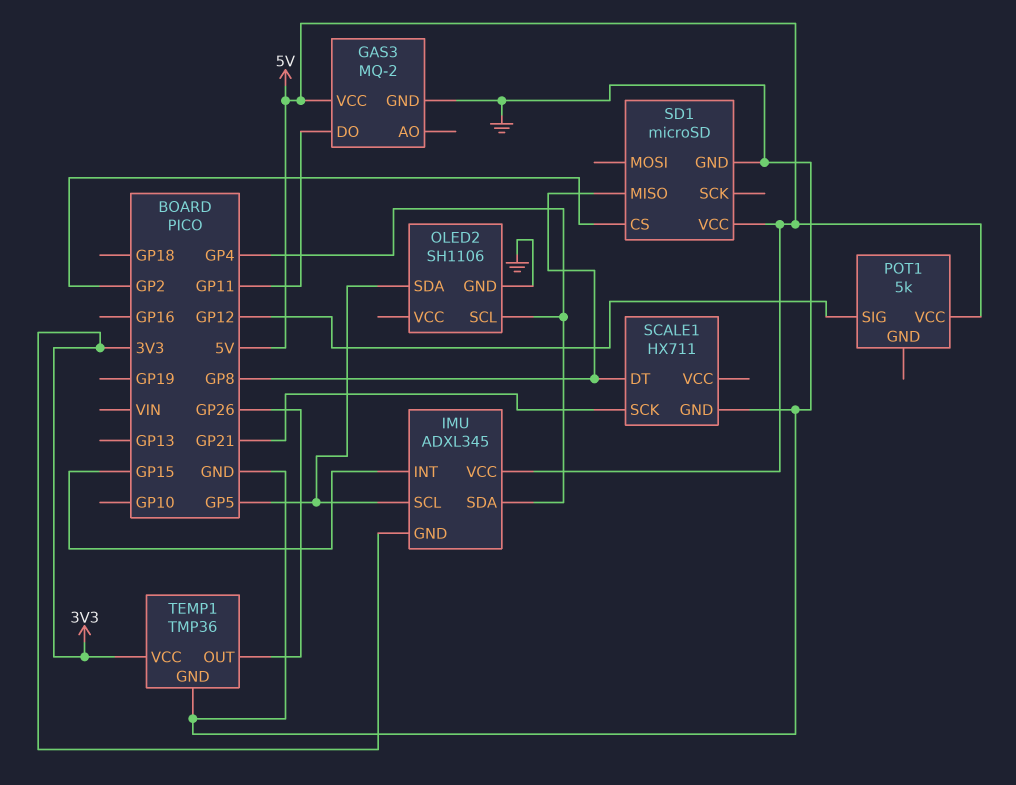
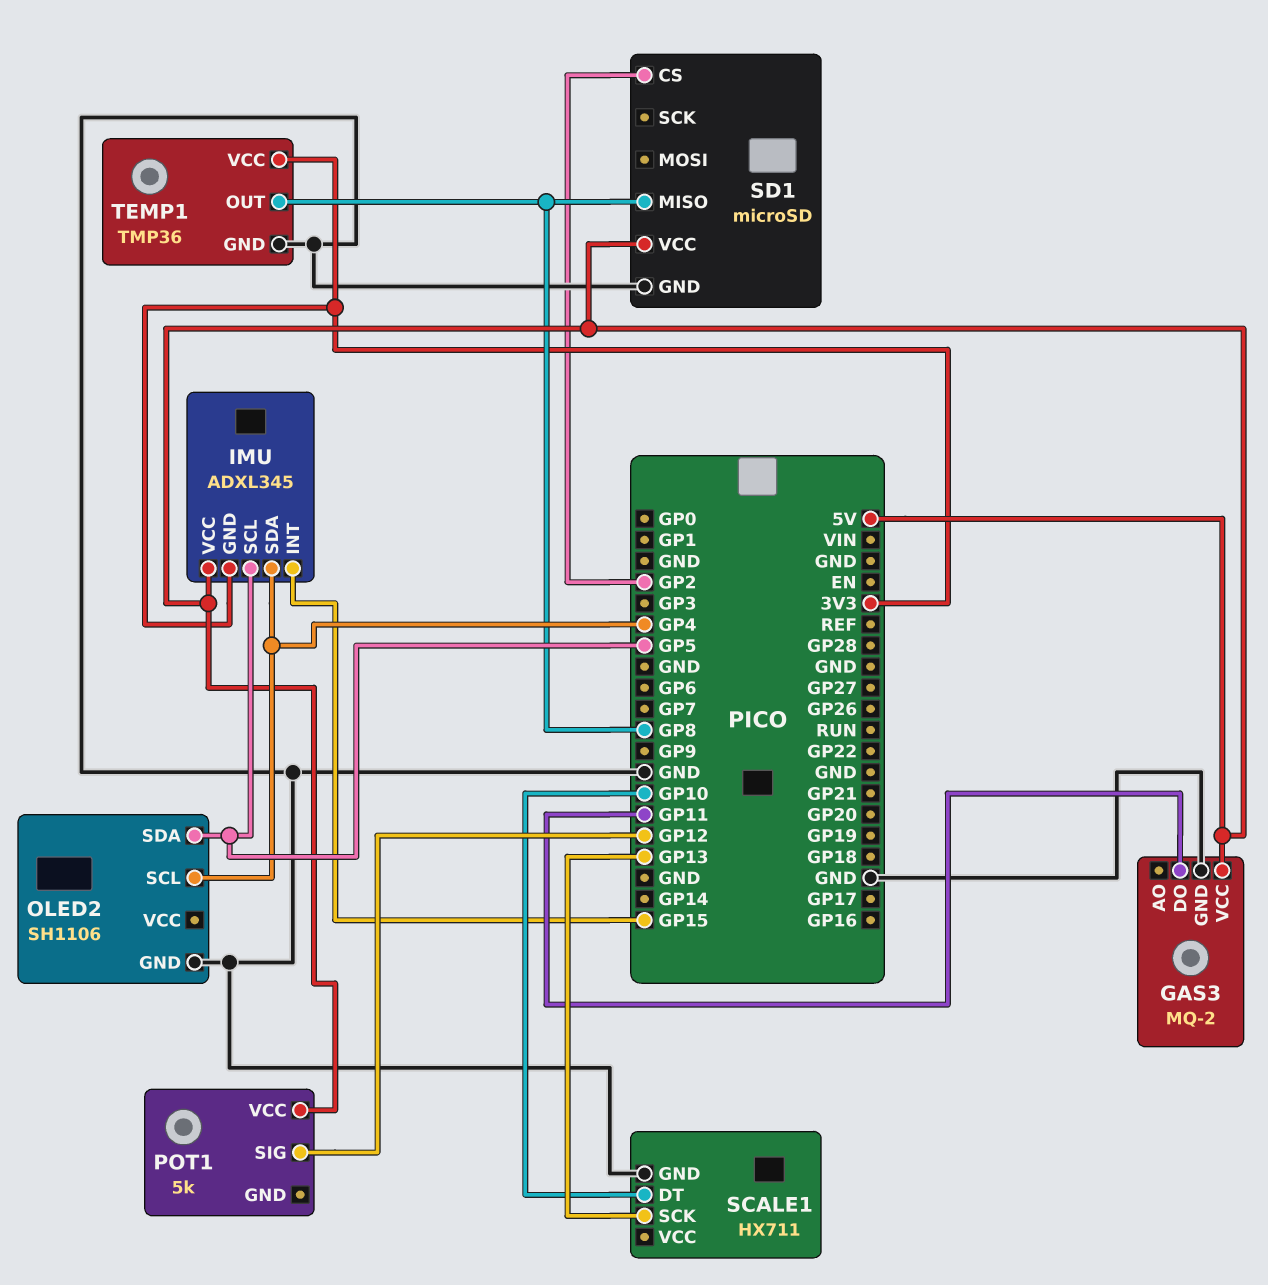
SCALE1 pin DT: GP8 -> GP10
SCALE1 pin SCK: GP21 -> GP13
TEMP1 pin OUT: GP26 -> GP8

